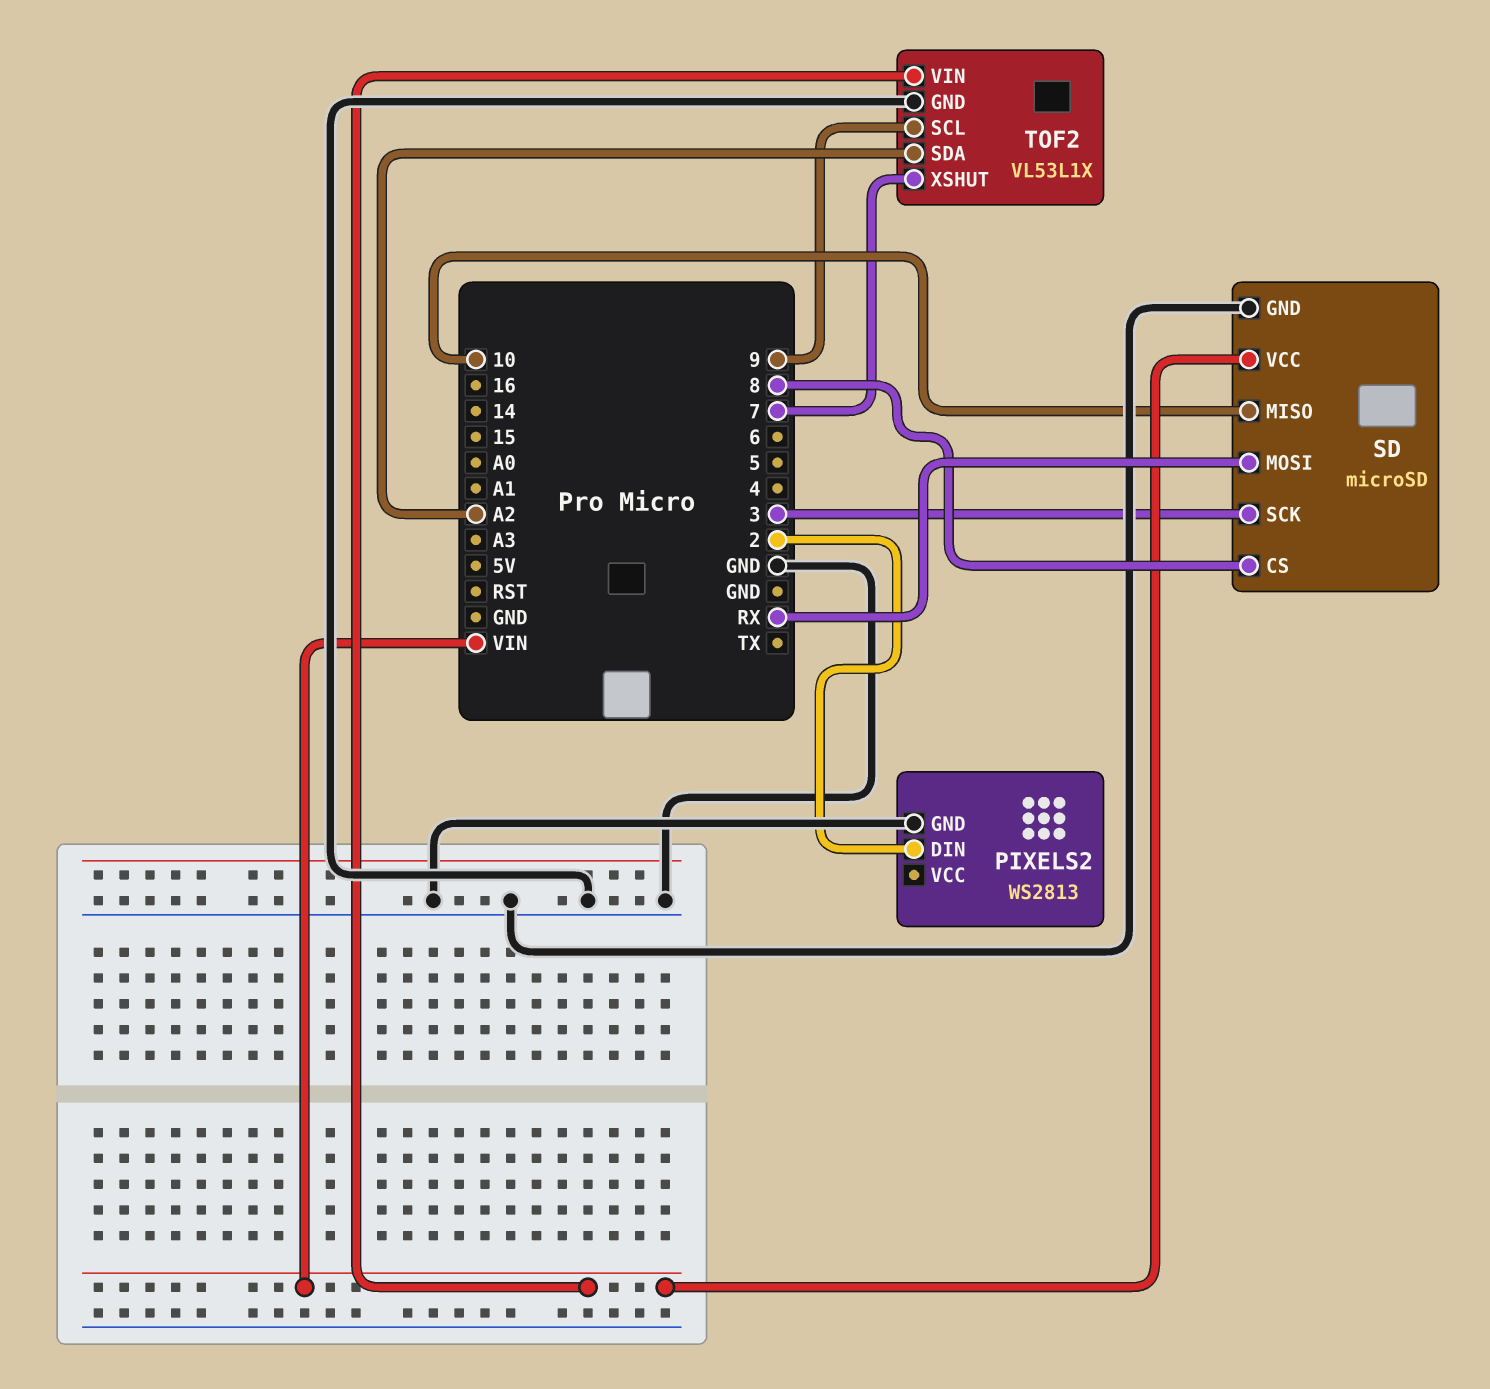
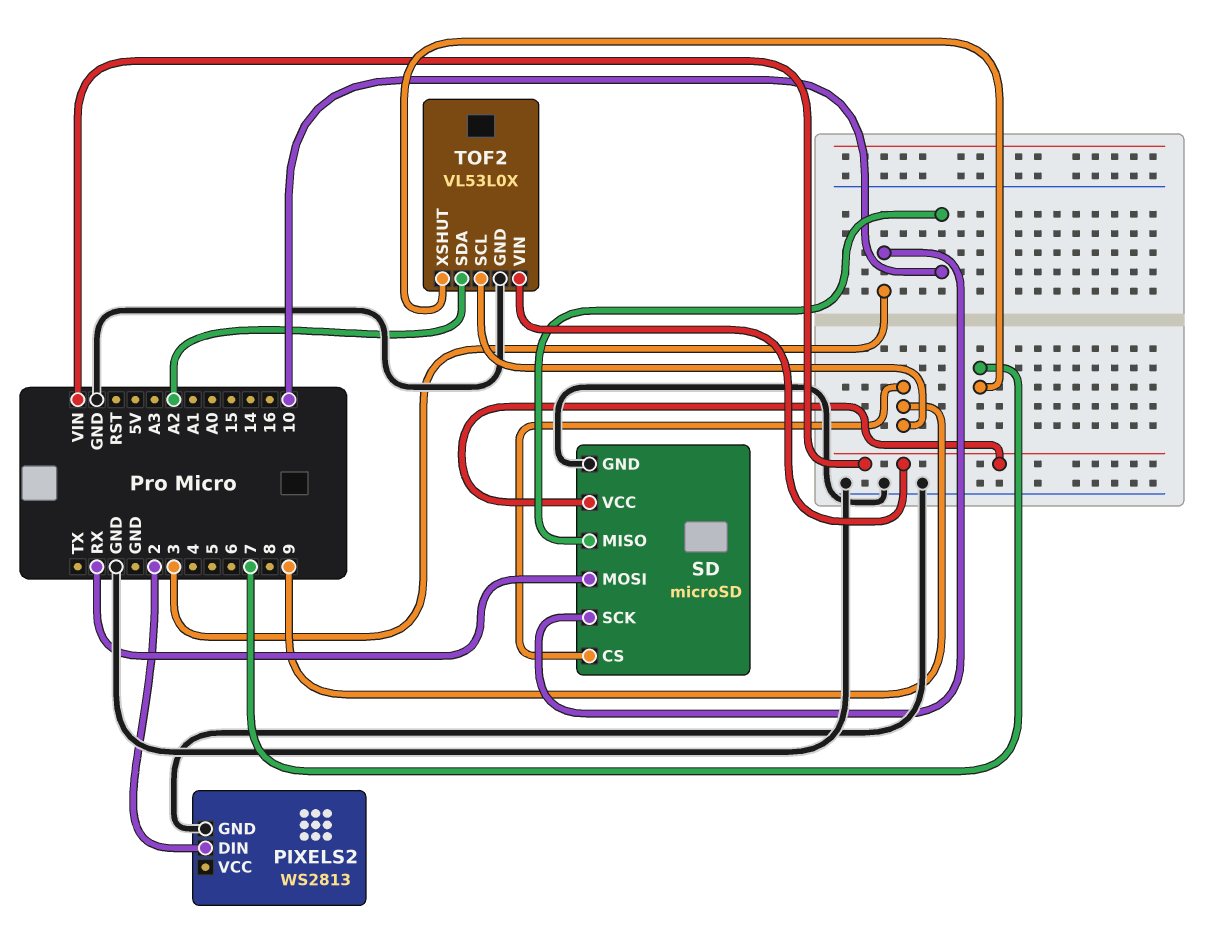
SD pin CS: 8 -> 9
TOF2: VL53L1X -> VL53L0X

